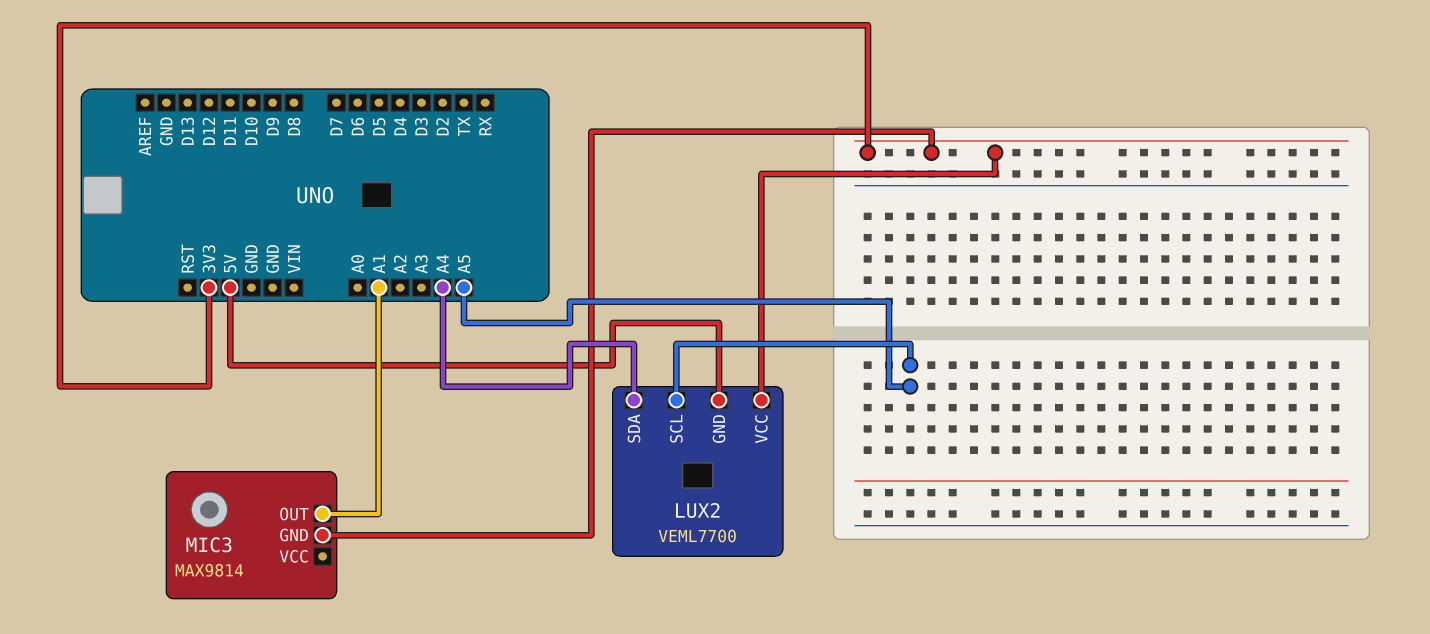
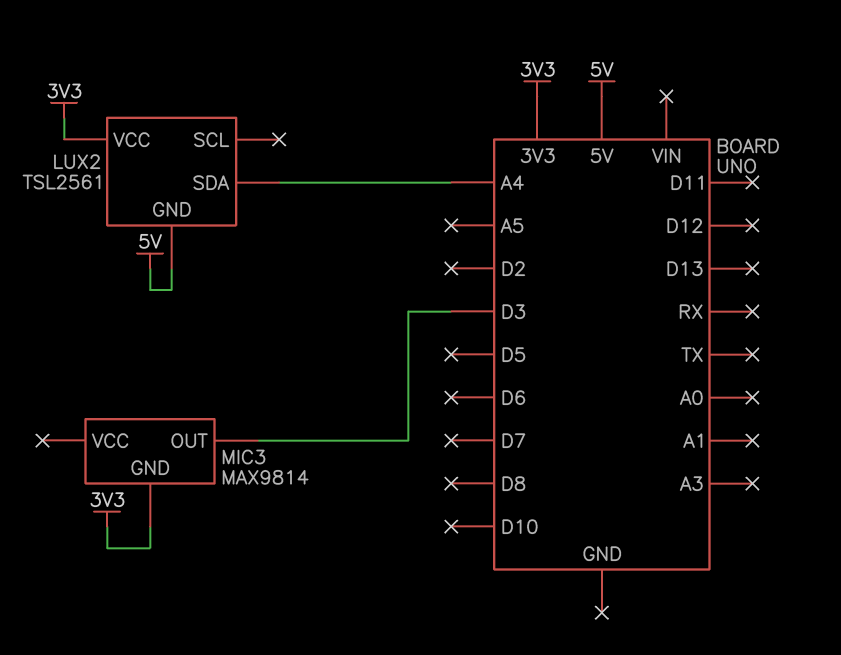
LUX2: VEML7700 -> TSL2561
LUX2 pin SCL: A5 -> none
MIC3 pin OUT: A1 -> D3

